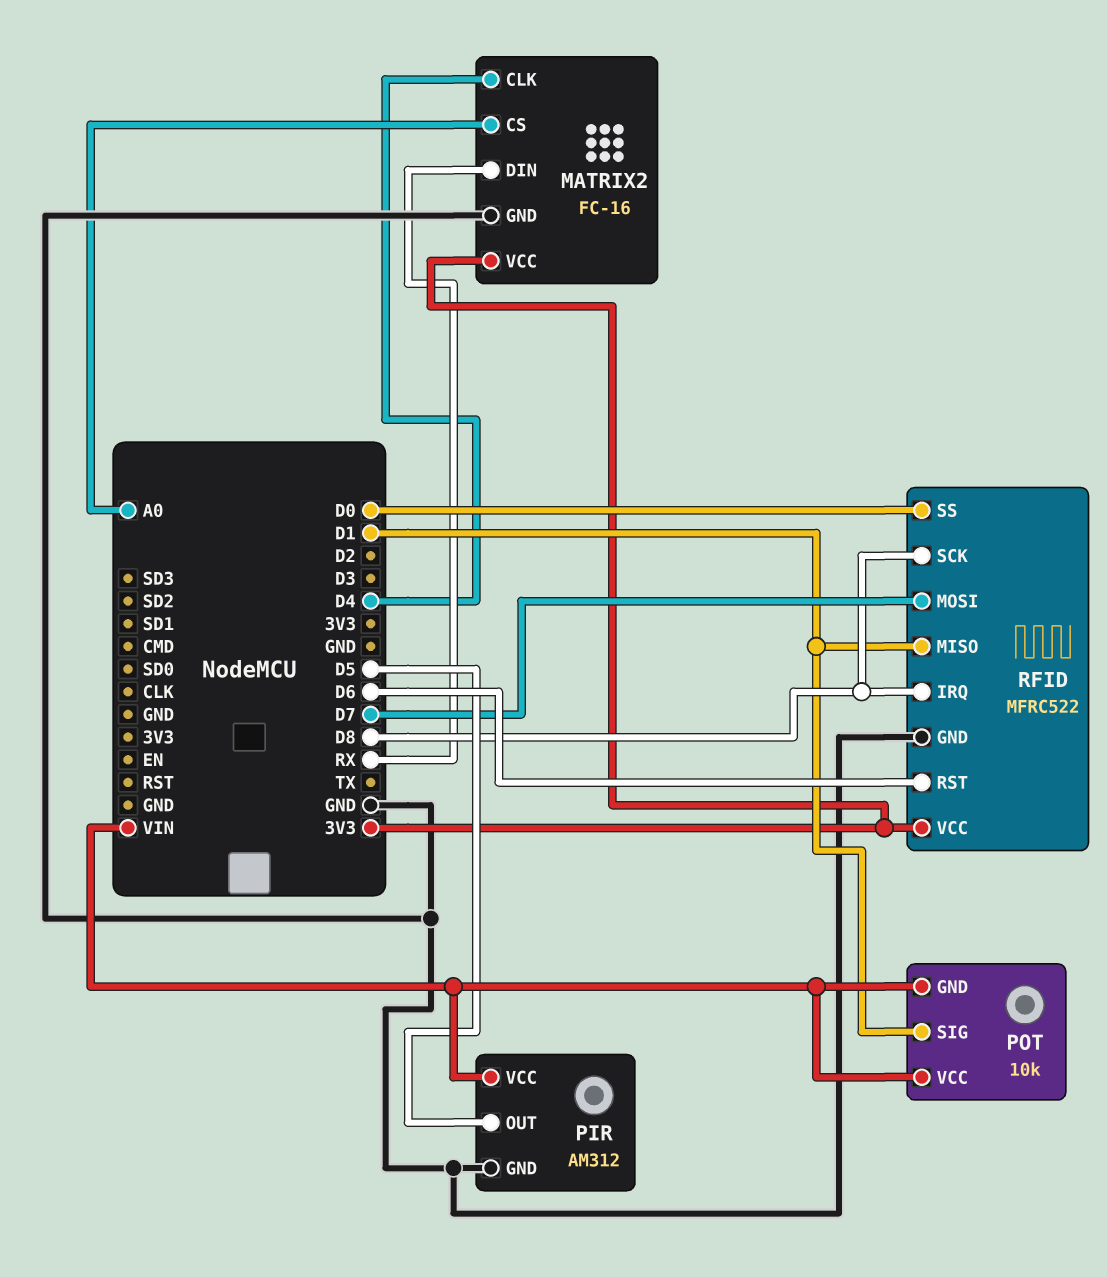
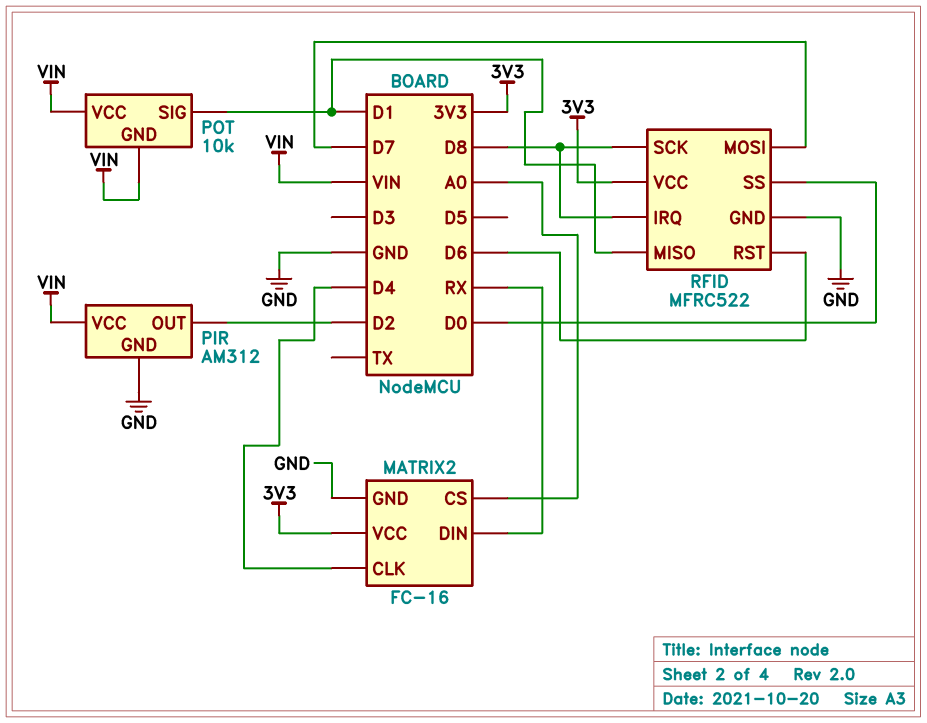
PIR pin OUT: D5 -> D2

